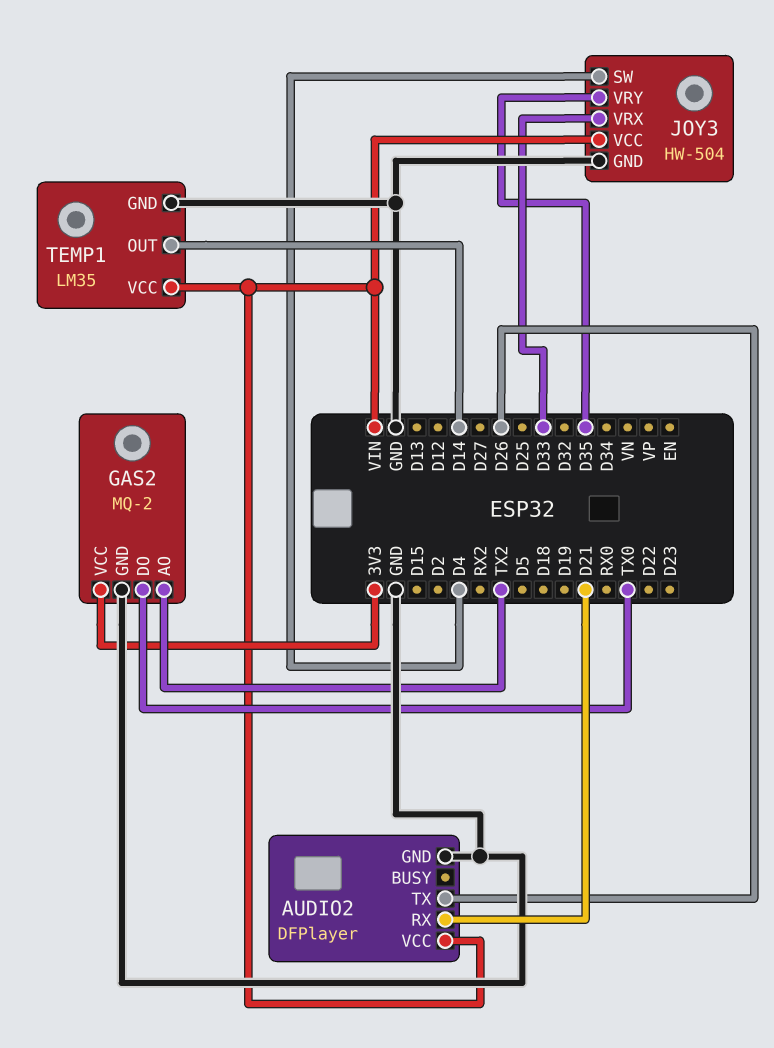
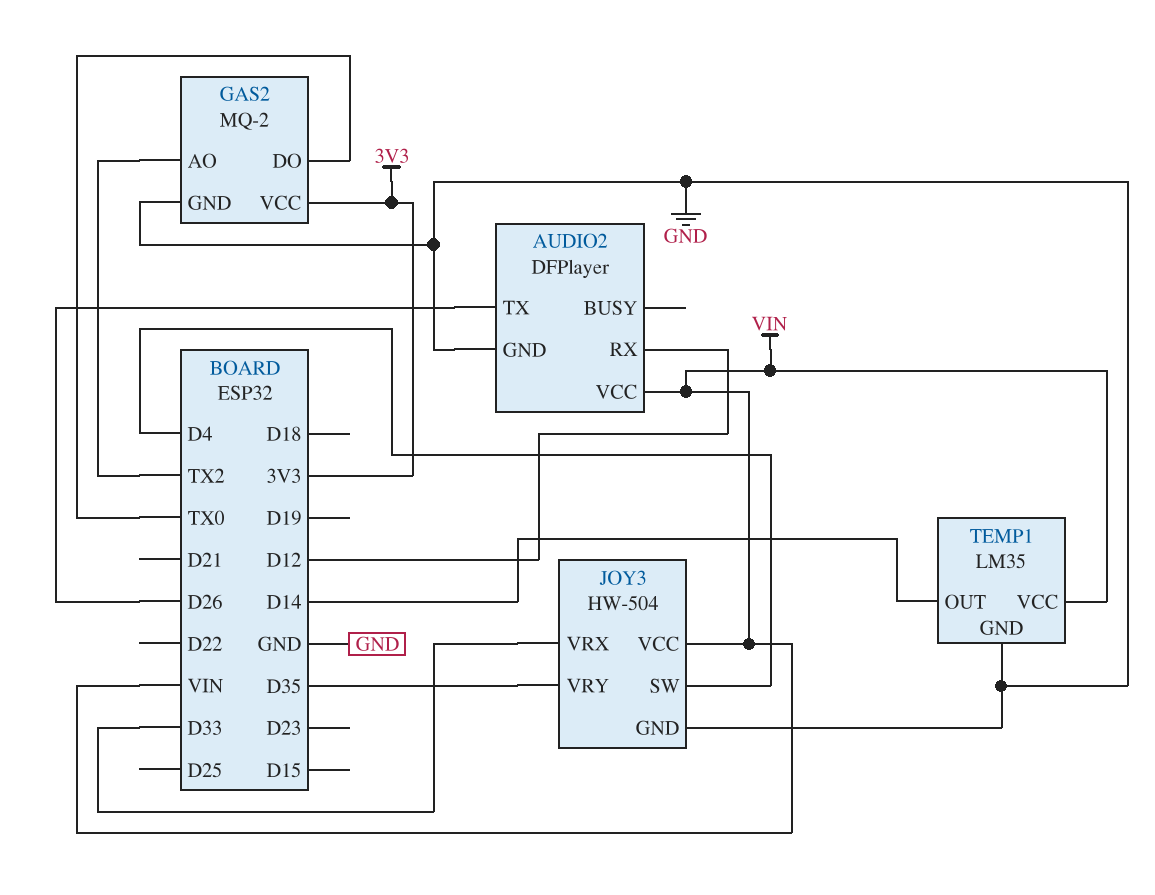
AUDIO2 pin RX: D21 -> D12

